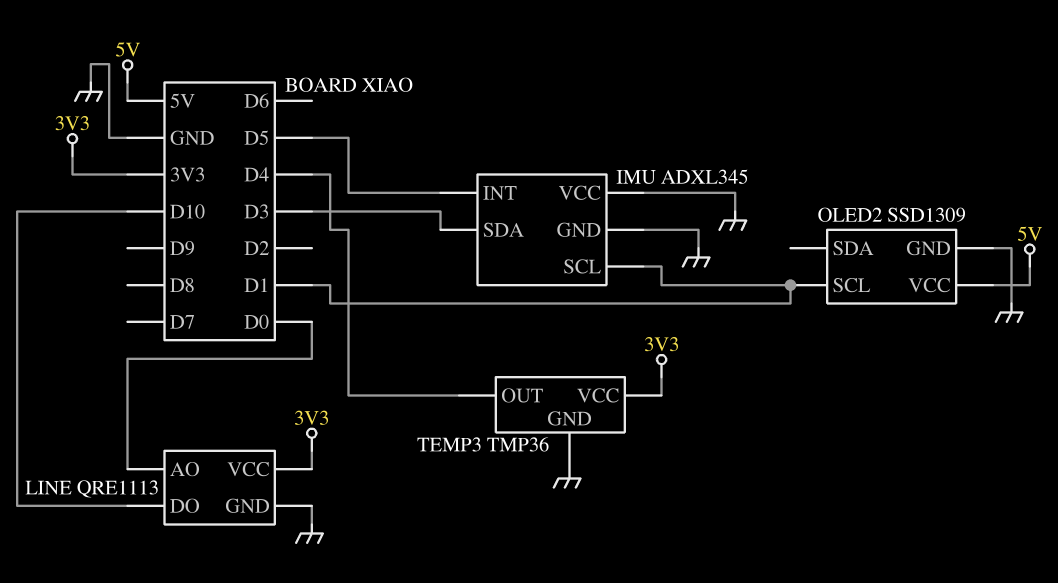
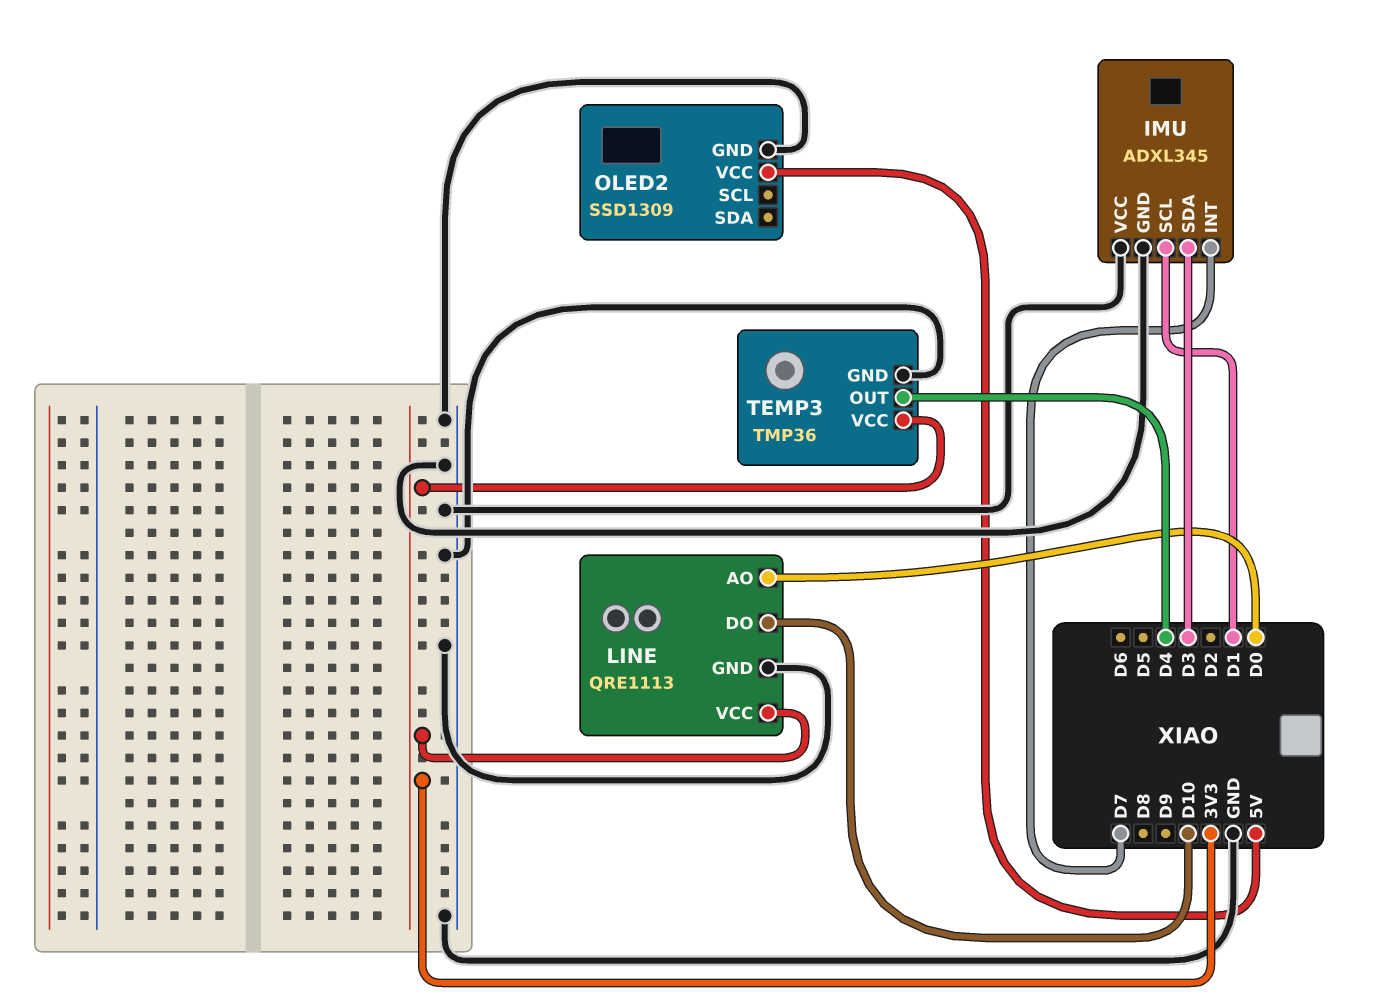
IMU pin INT: D5 -> D7
OLED2 pin SCL: D1 -> none

